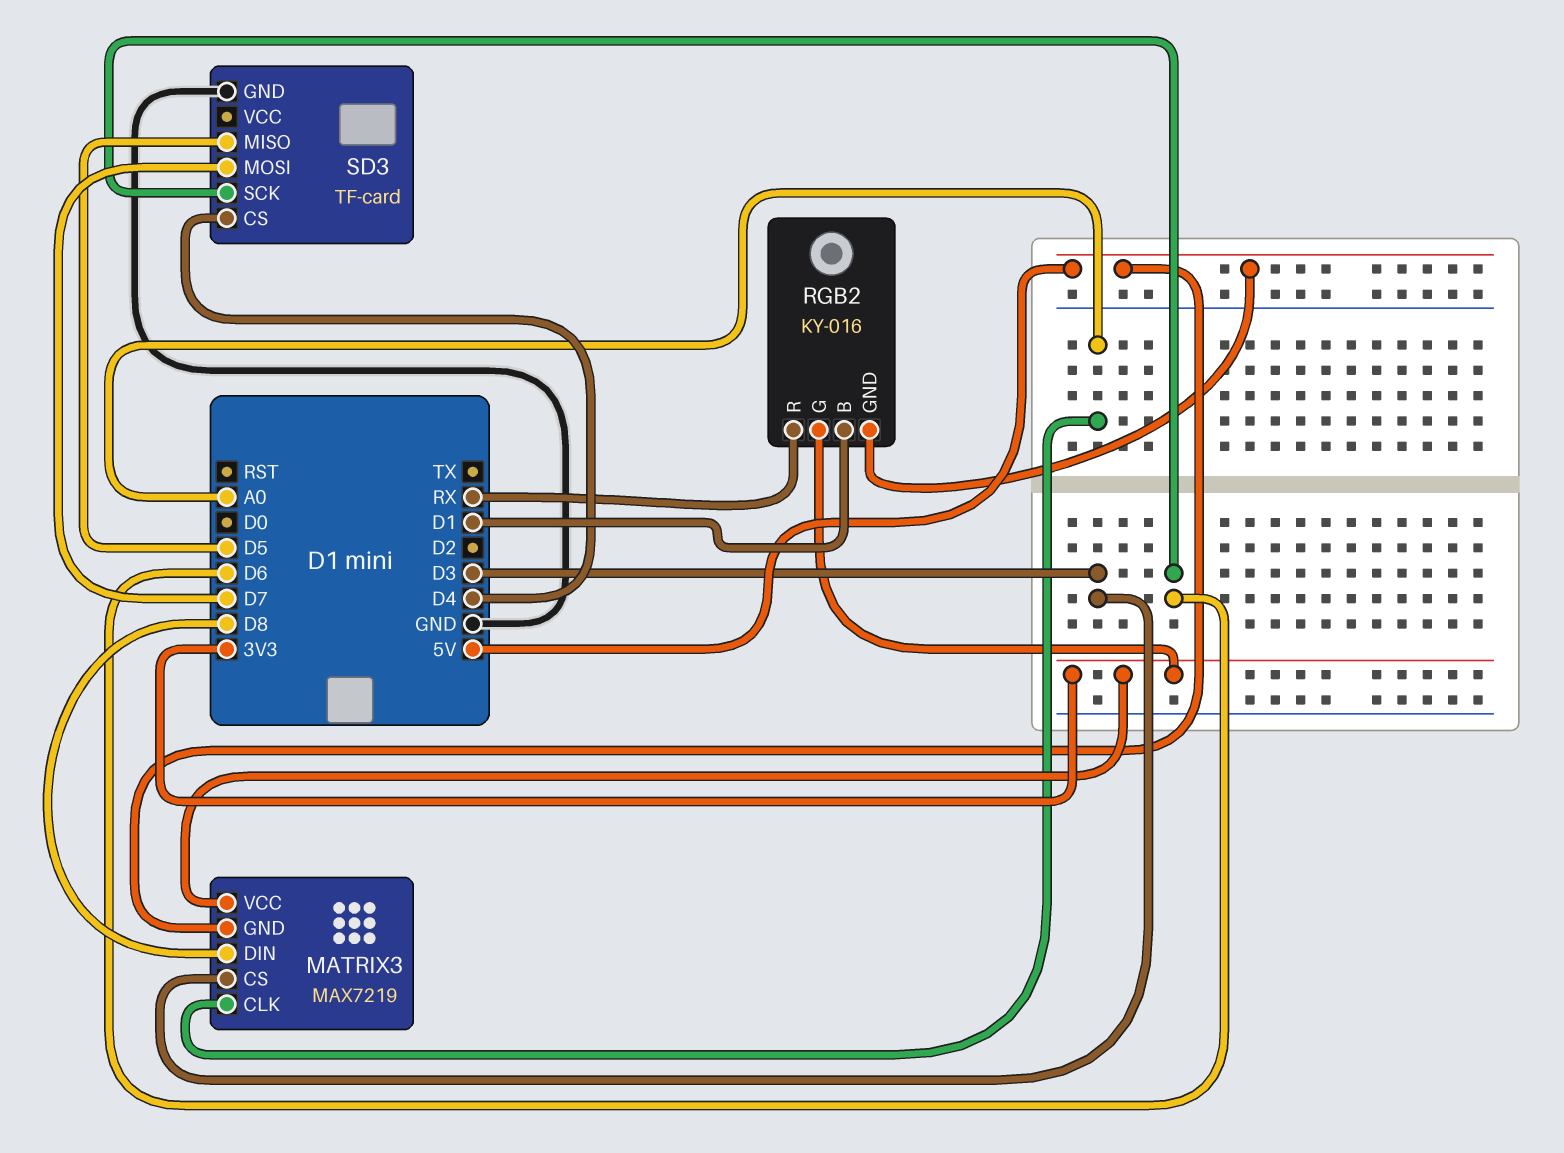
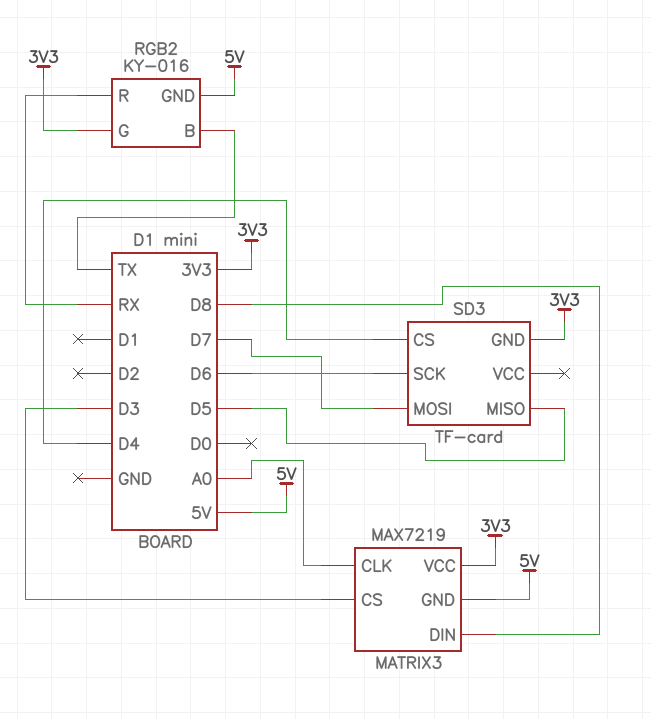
RGB2 pin B: D1 -> TX
SD3 pin GND: GND -> 3V3

